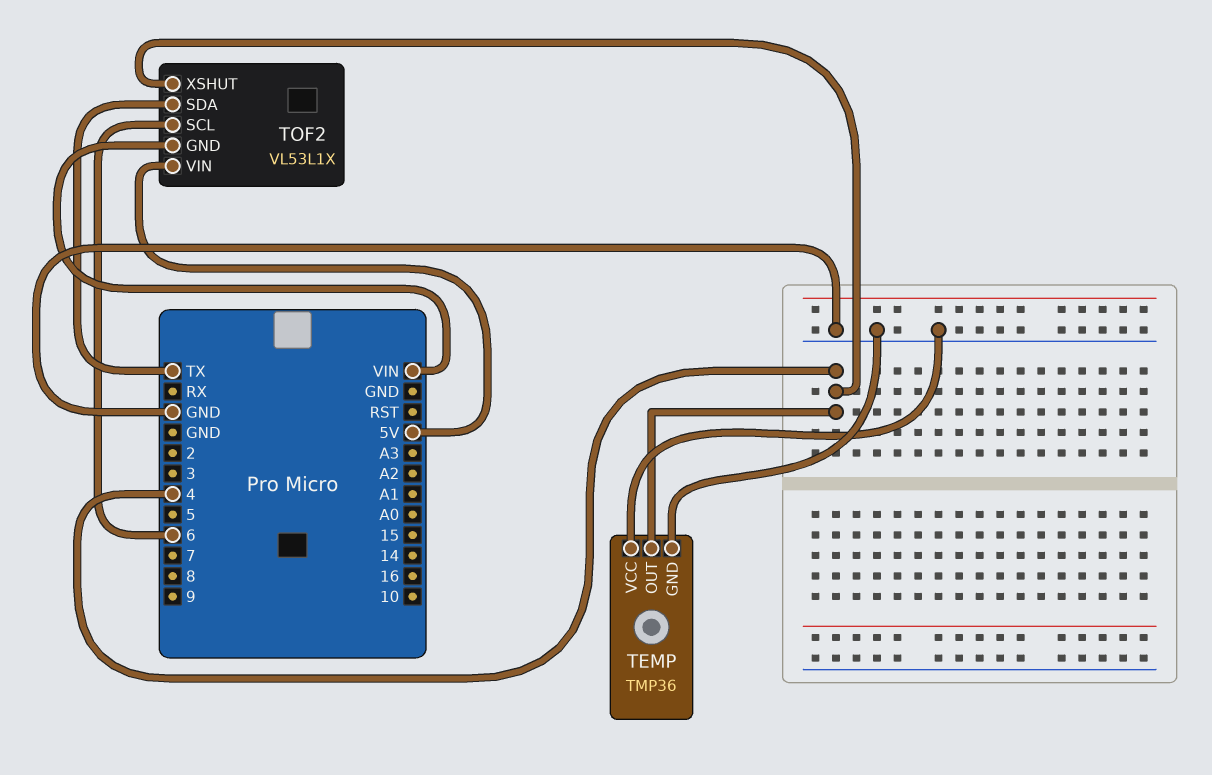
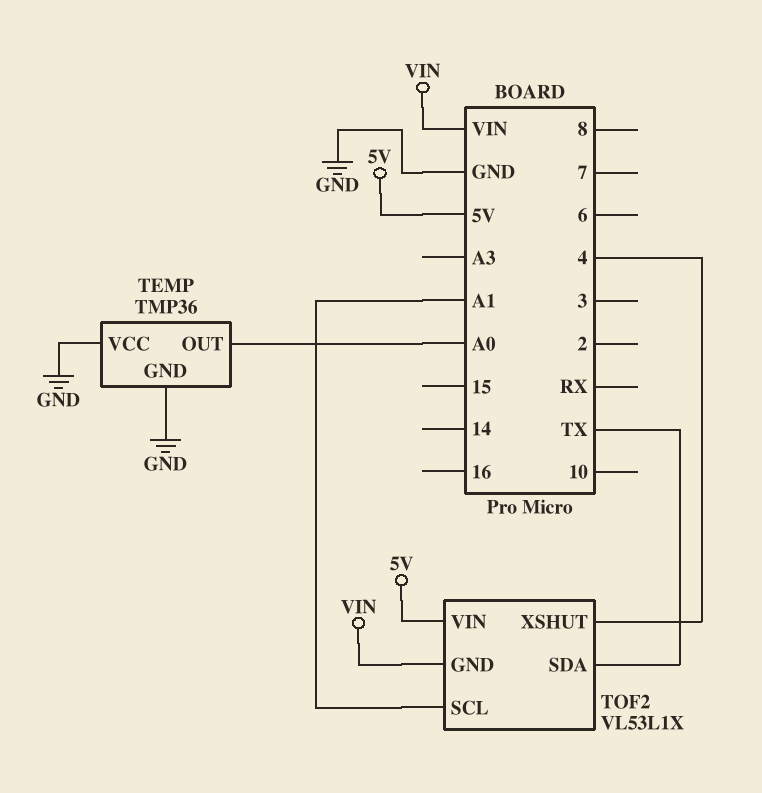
TEMP pin OUT: 4 -> A0
TOF2 pin SCL: 6 -> A1

